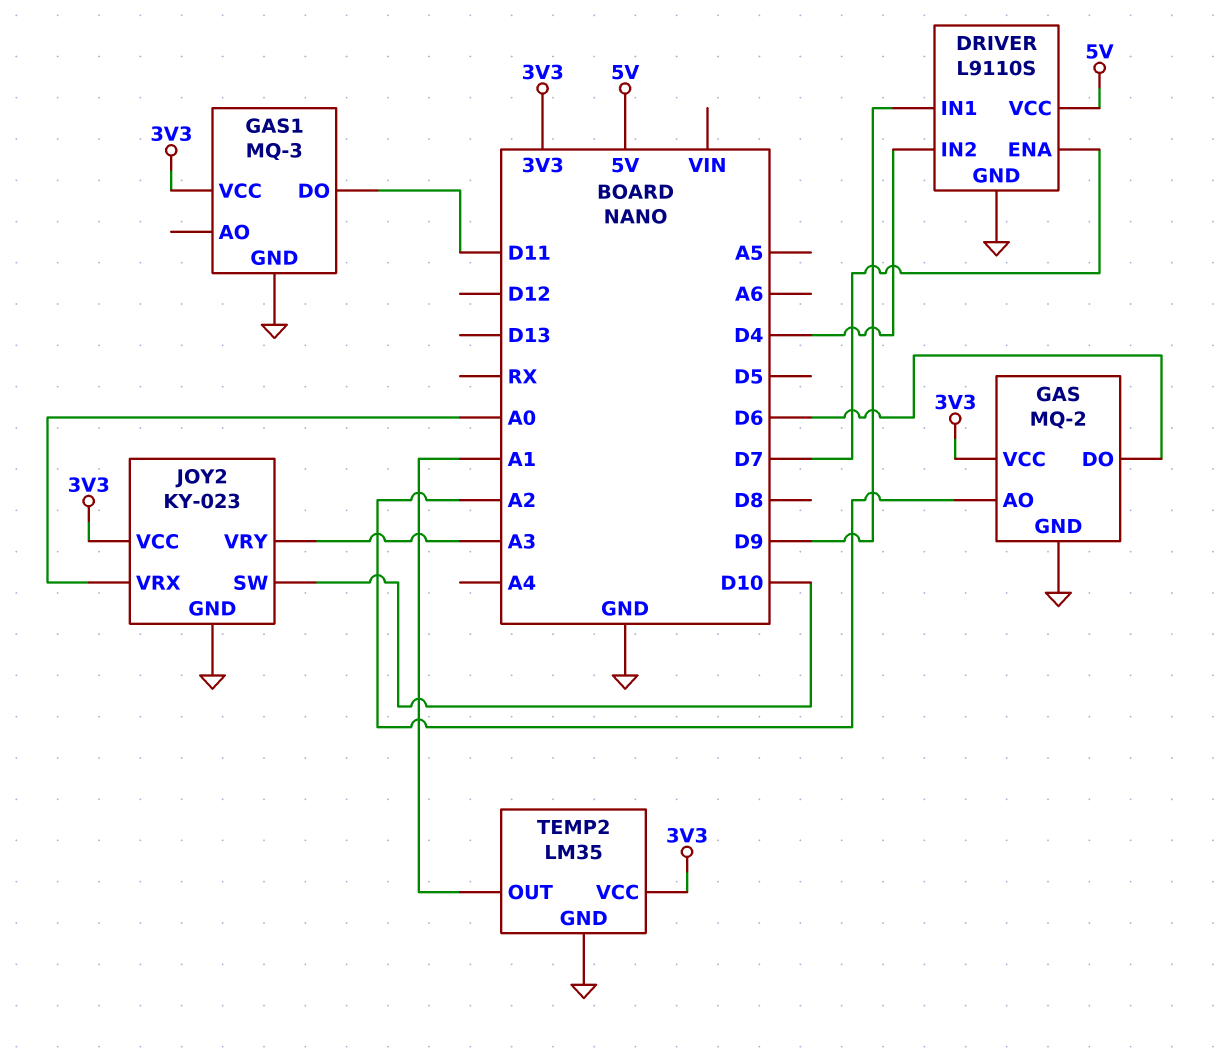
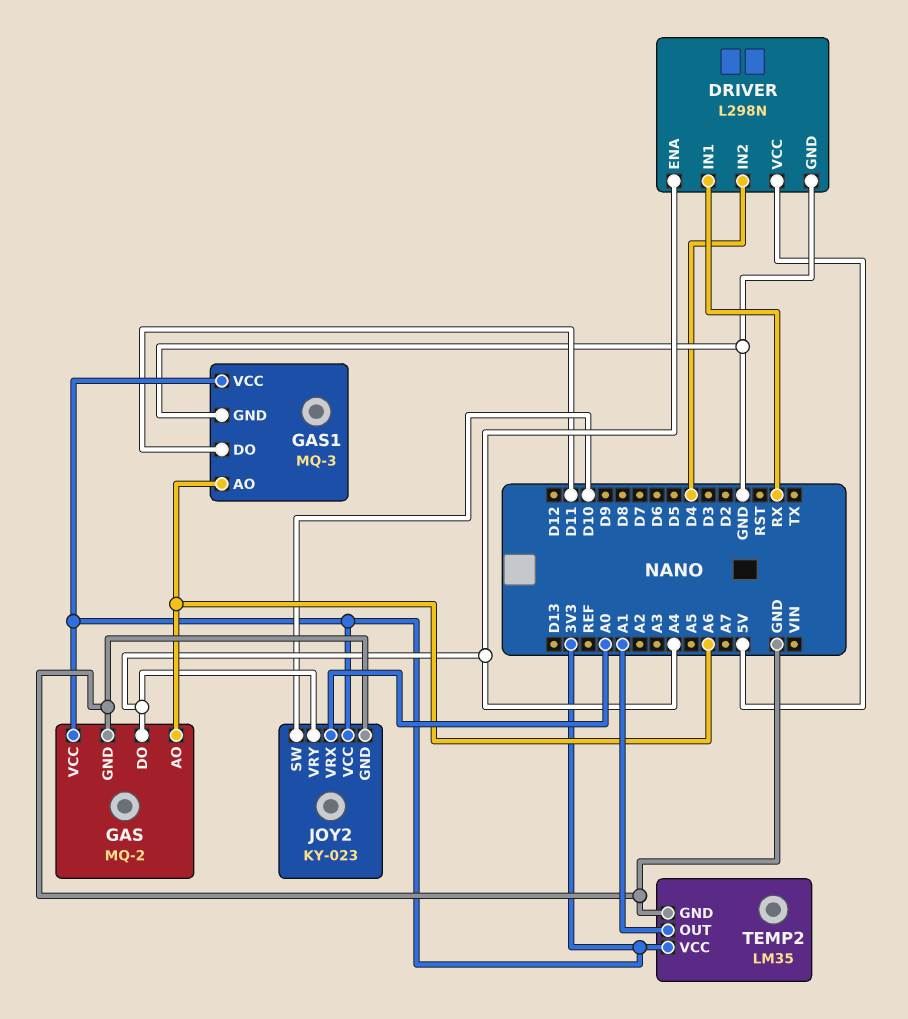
DRIVER: L9110S -> L298N
DRIVER pin ENA: D7 -> A4
DRIVER pin IN1: D9 -> RX
GAS pin AO: A2 -> A6
GAS pin DO: D6 -> A4
GAS1 pin AO: none -> A6
JOY2 pin VRY: A3 -> A4

